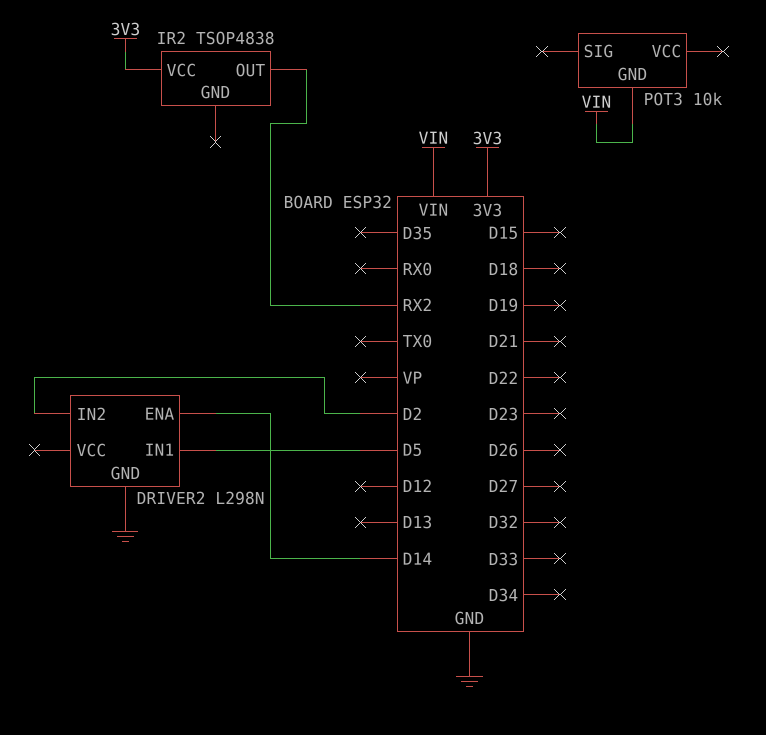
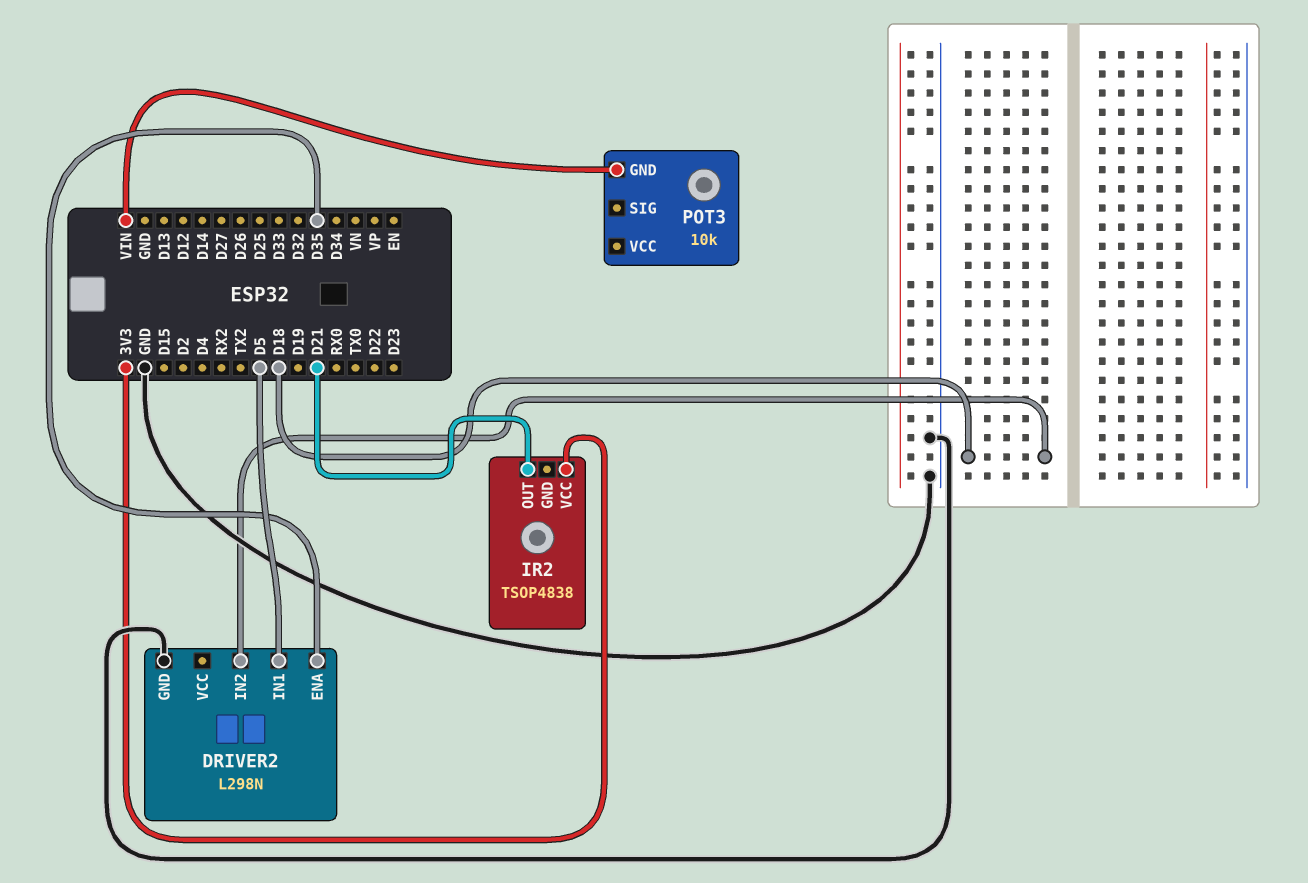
DRIVER2 pin ENA: D14 -> D35
DRIVER2 pin IN2: D2 -> D18
IR2 pin OUT: RX2 -> D21

